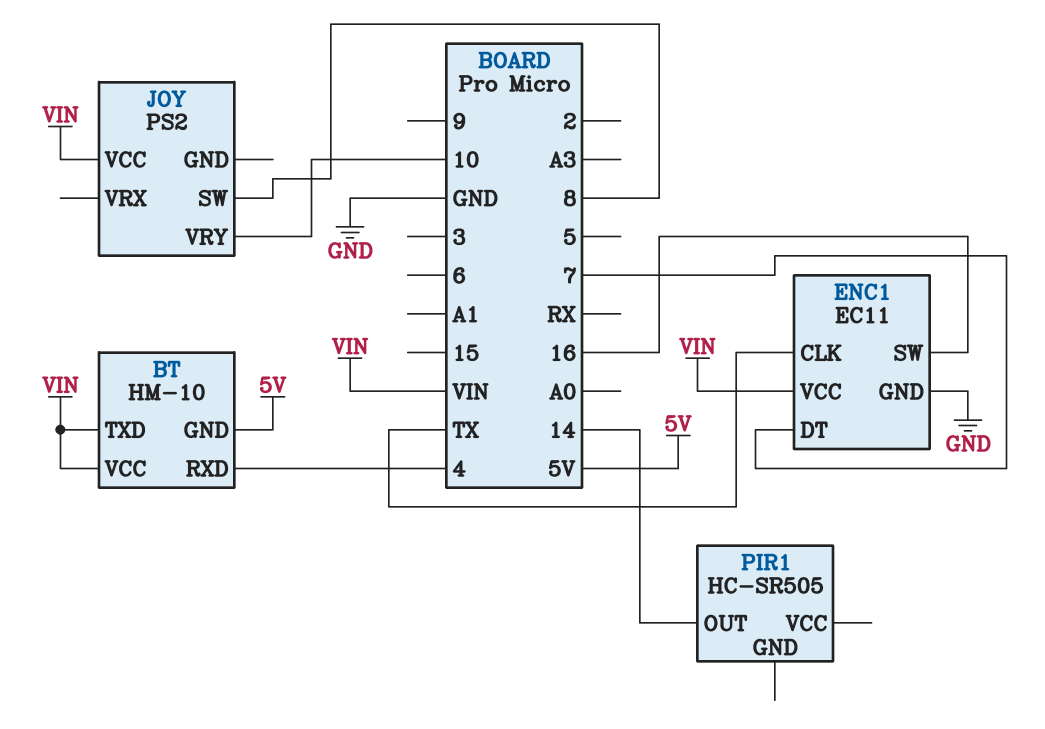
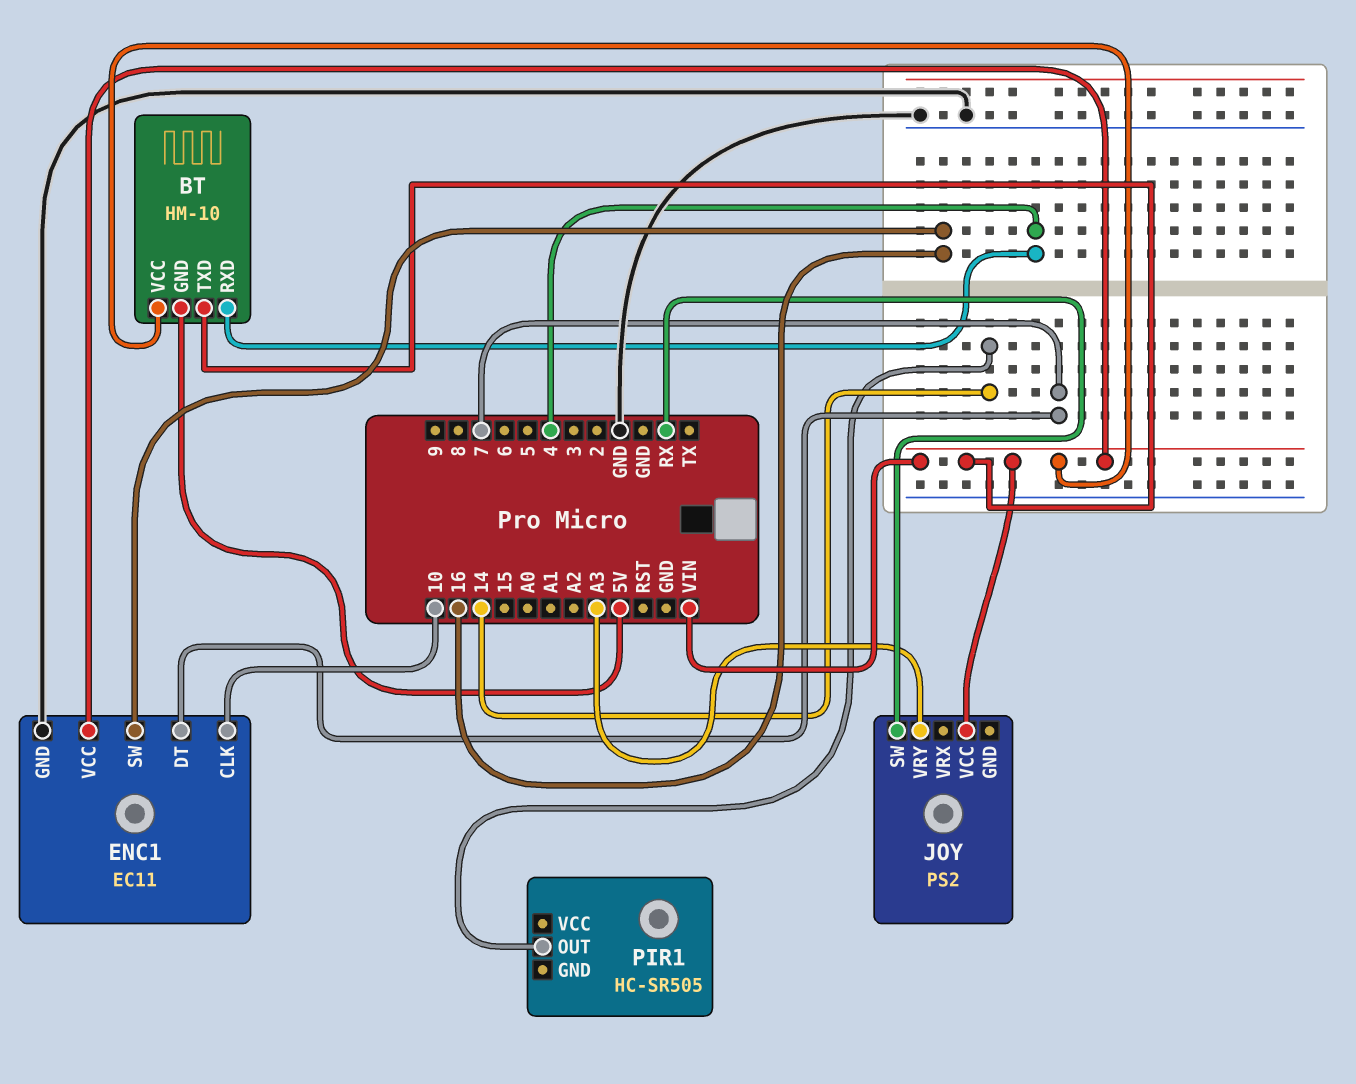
ENC1 pin CLK: TX -> 10
JOY pin SW: 8 -> RX
JOY pin VRY: 10 -> A3

